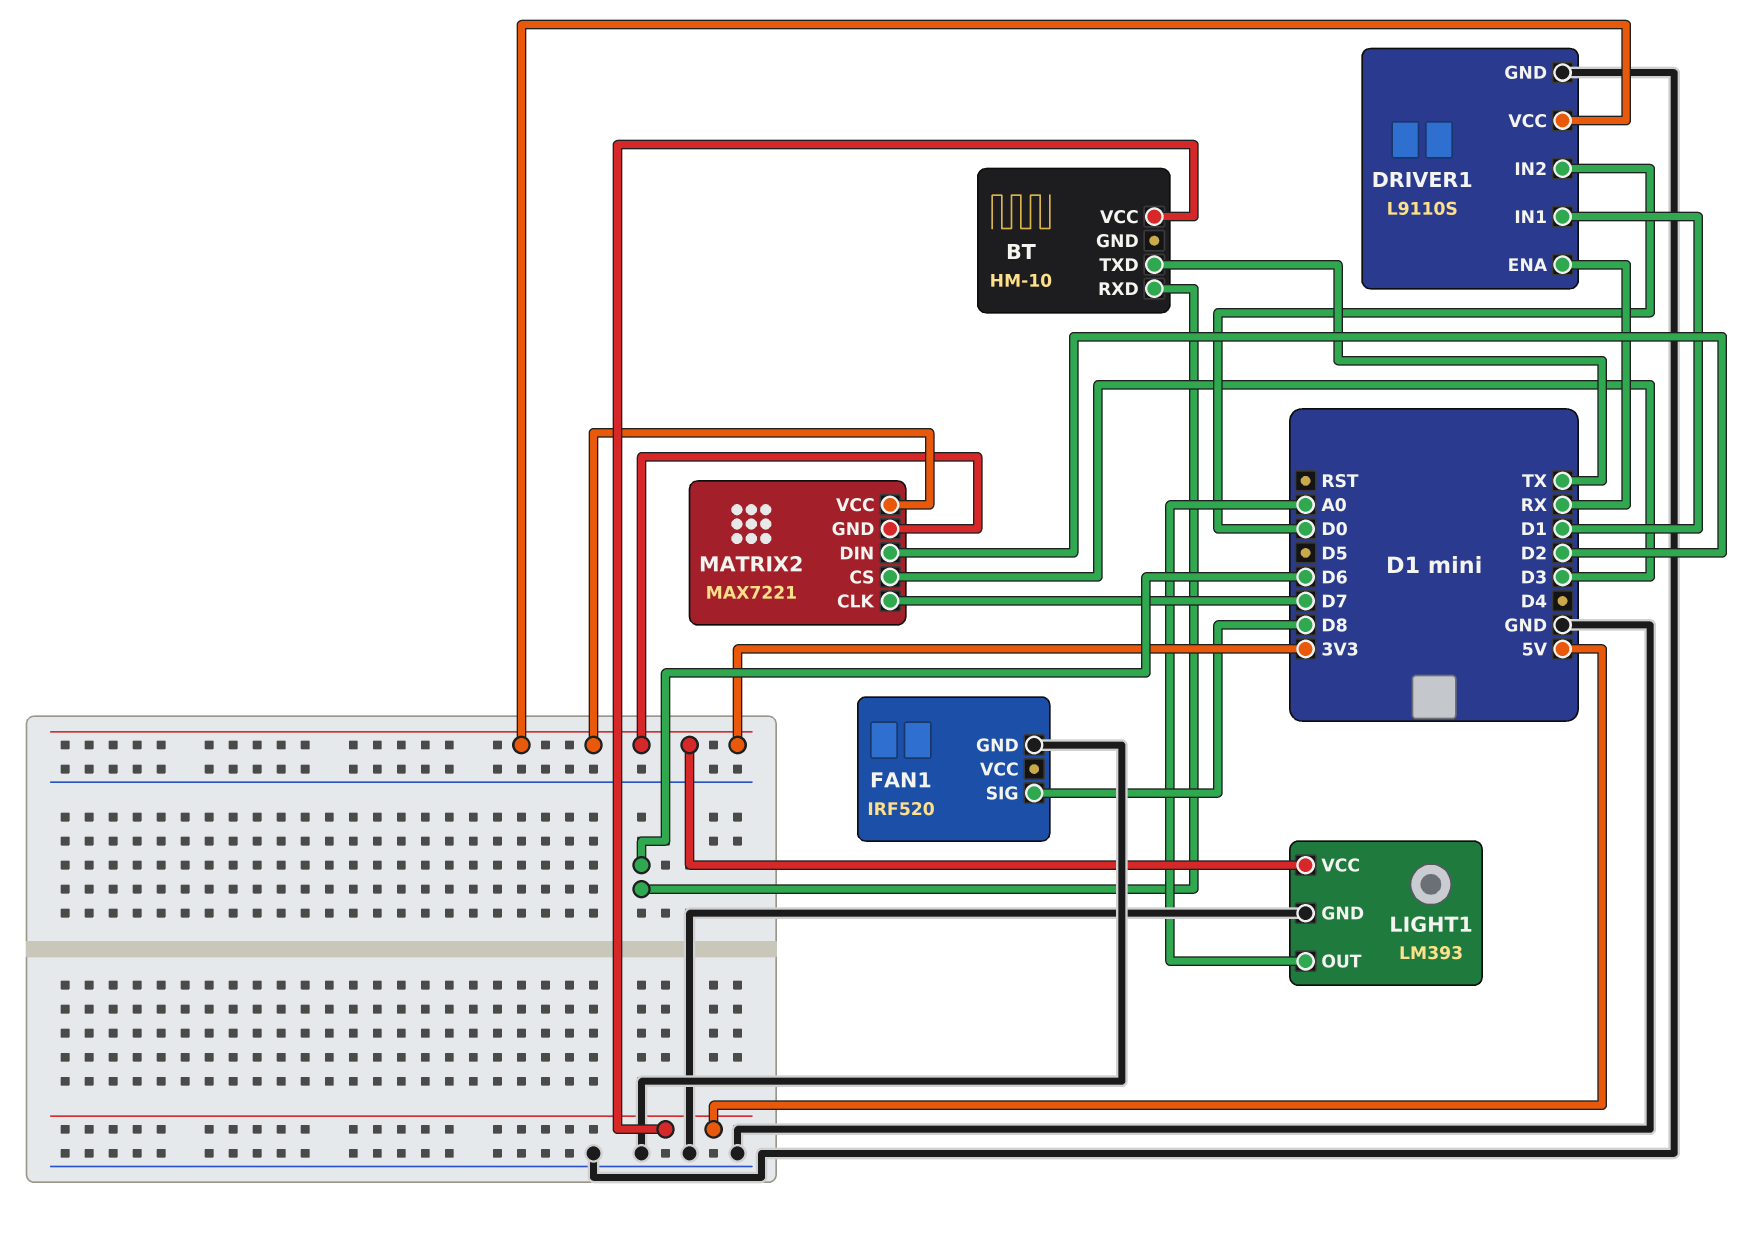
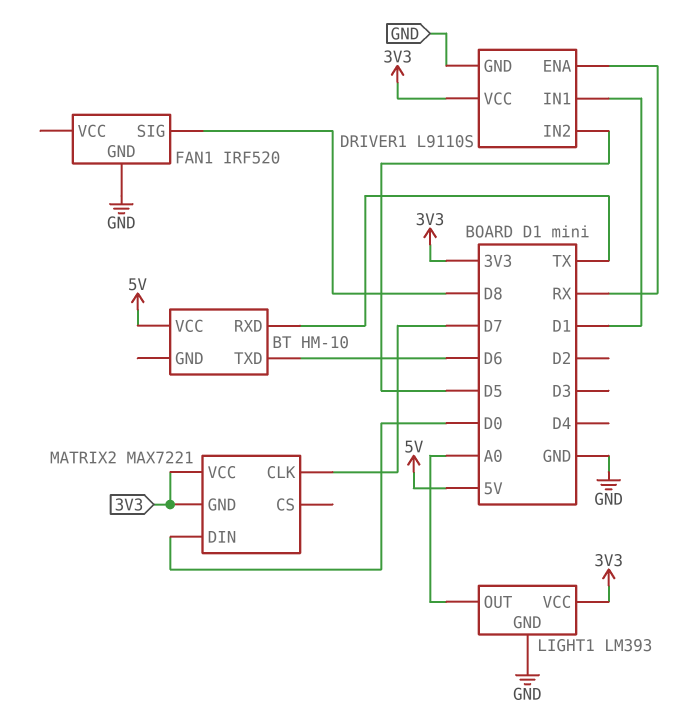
BT pin RXD: D6 -> TX
BT pin TXD: TX -> D6
DRIVER1 pin IN2: D0 -> D5
MATRIX2 pin CS: D3 -> none
MATRIX2 pin DIN: D2 -> D0

